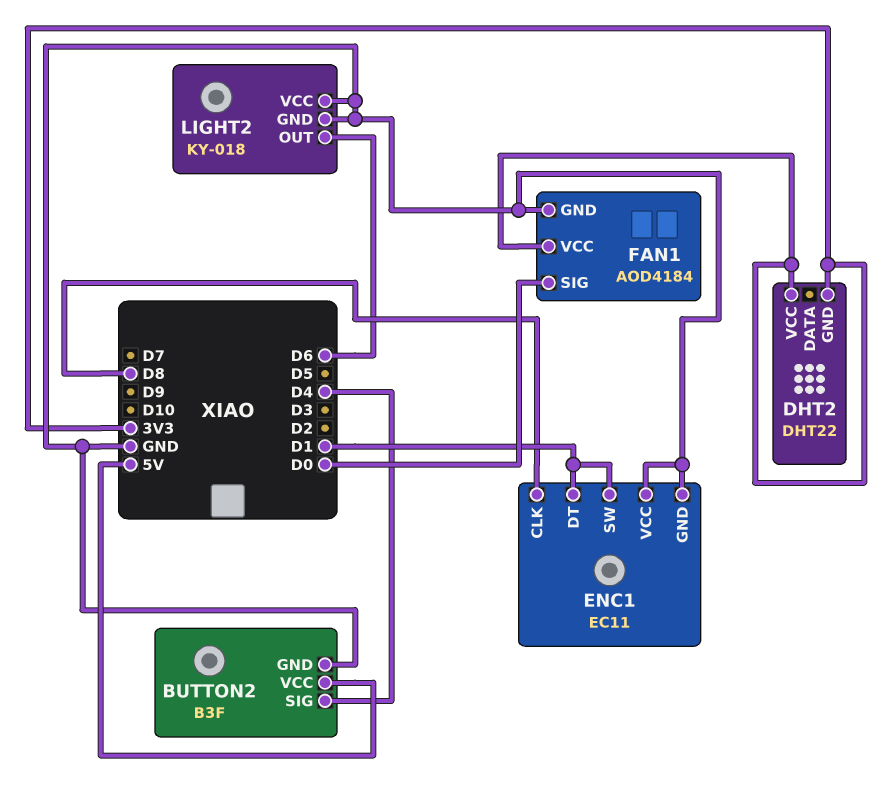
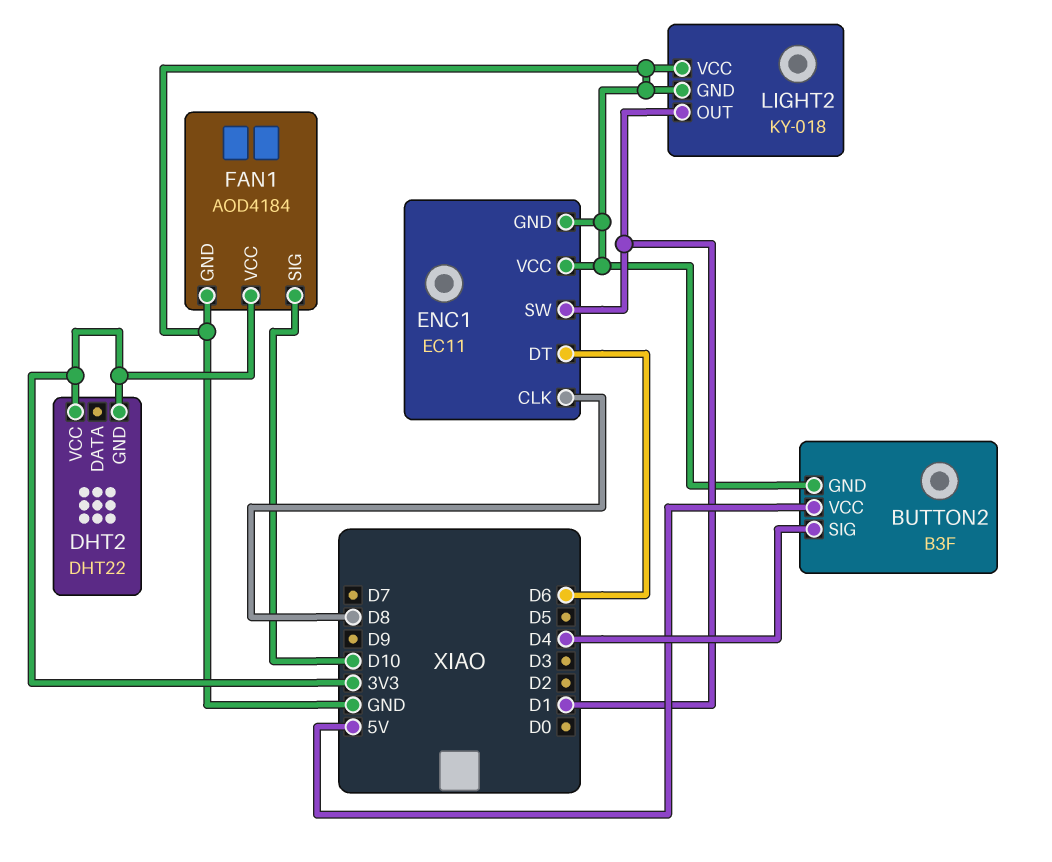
ENC1 pin DT: D1 -> D6
FAN1 pin SIG: D0 -> D10
LIGHT2 pin OUT: D6 -> D1

